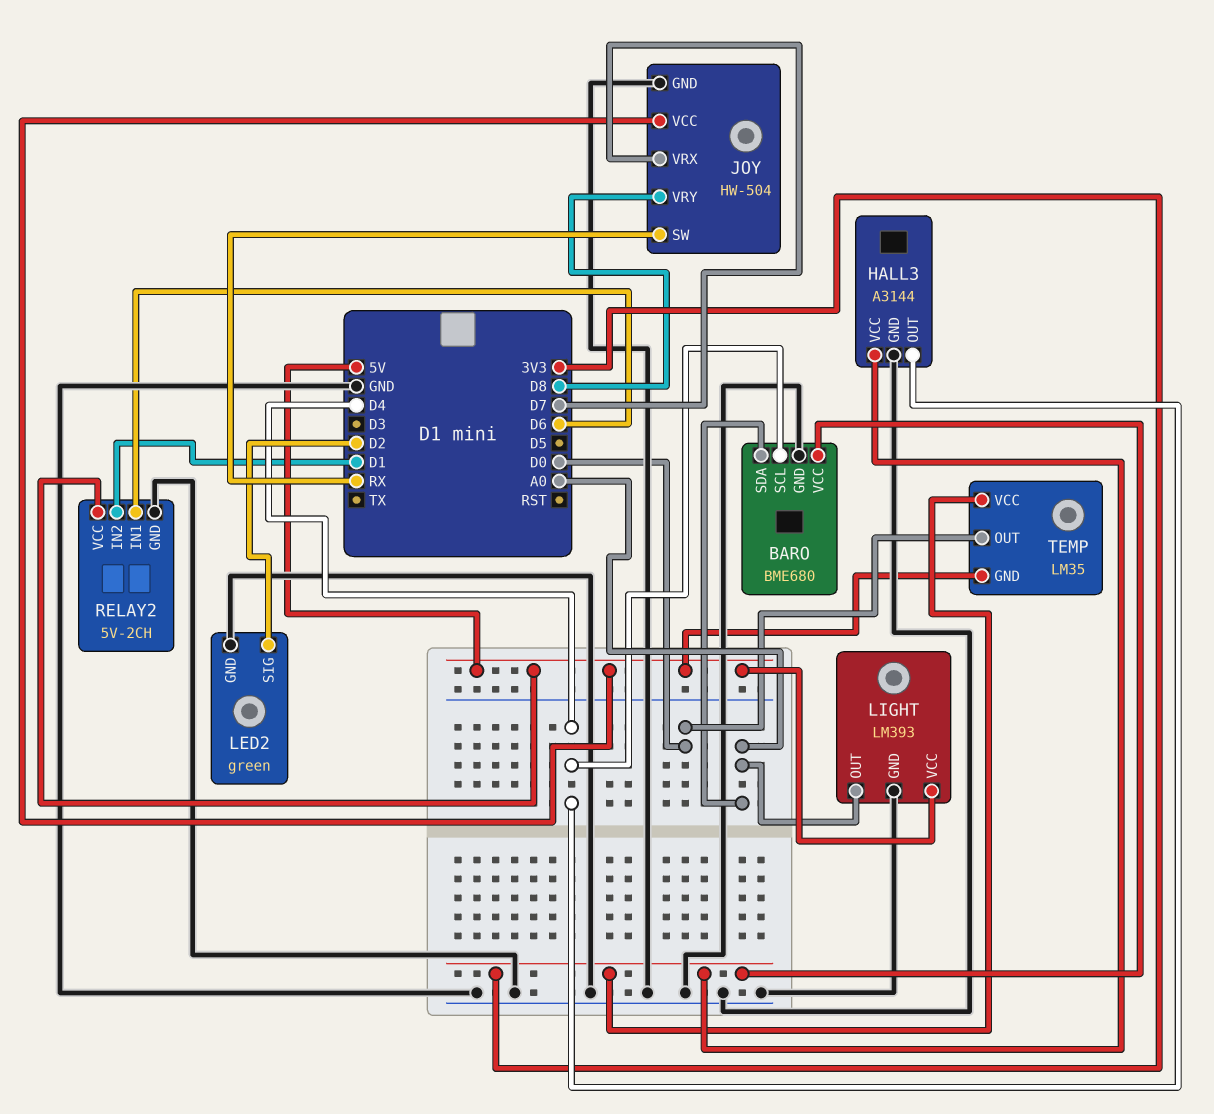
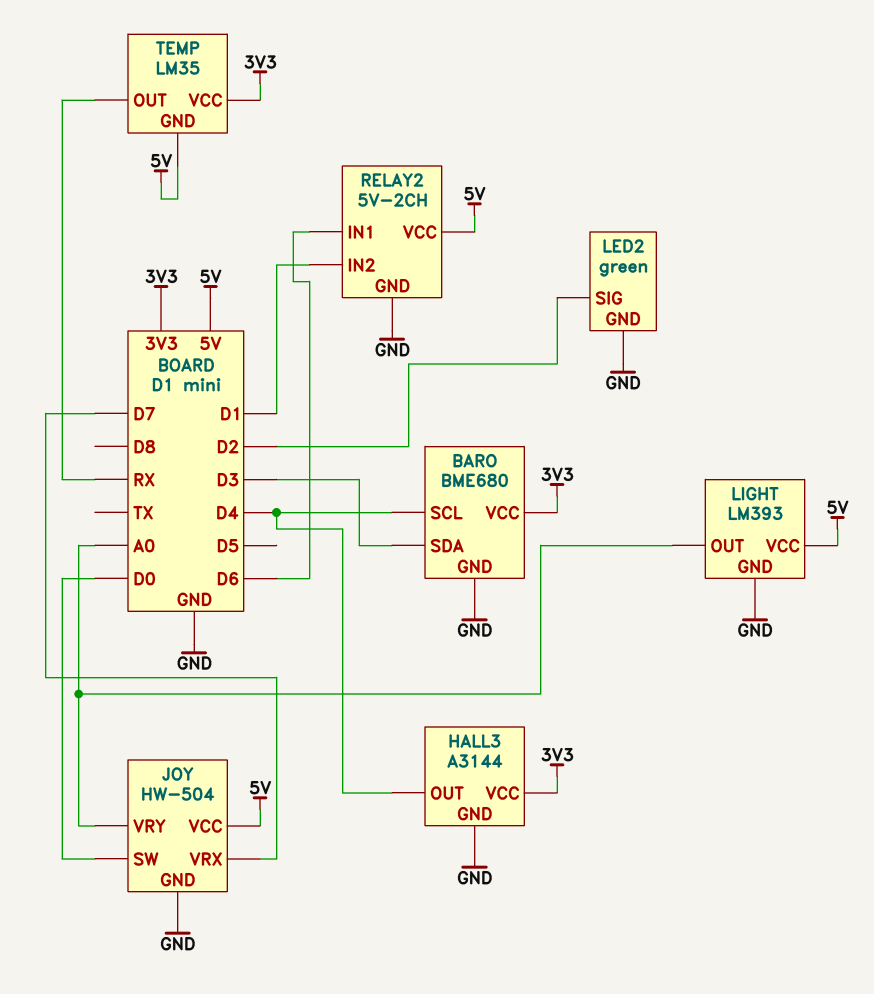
BARO pin SDA: A0 -> D3
JOY pin SW: RX -> D0
JOY pin VRY: D8 -> A0
TEMP pin OUT: D0 -> RX

